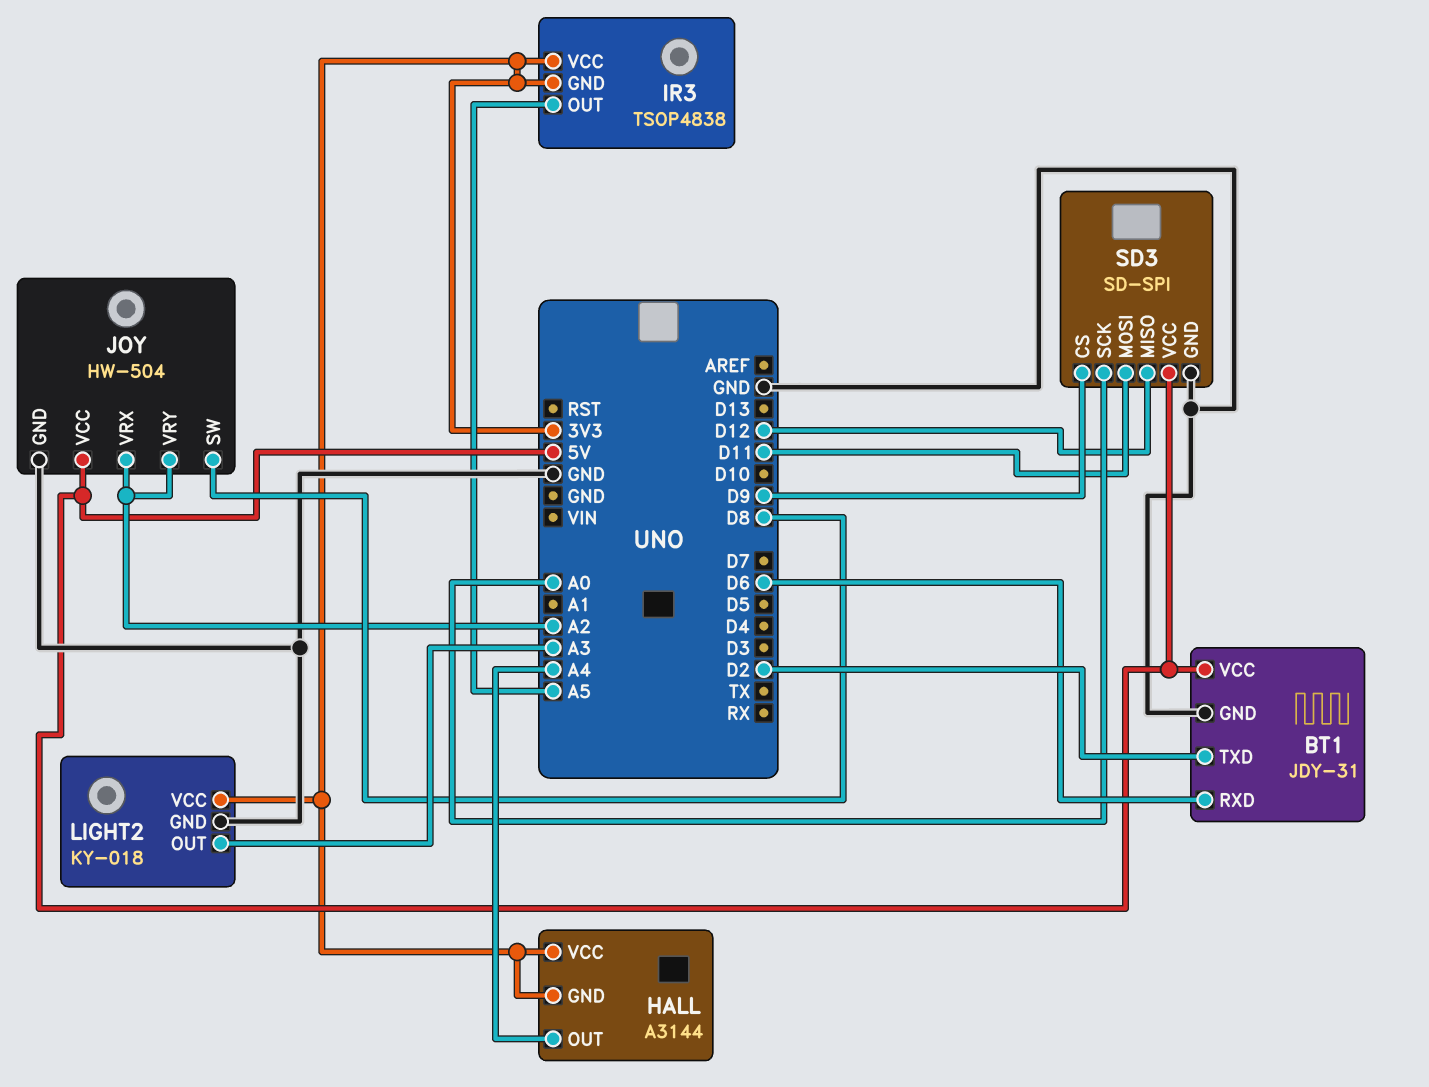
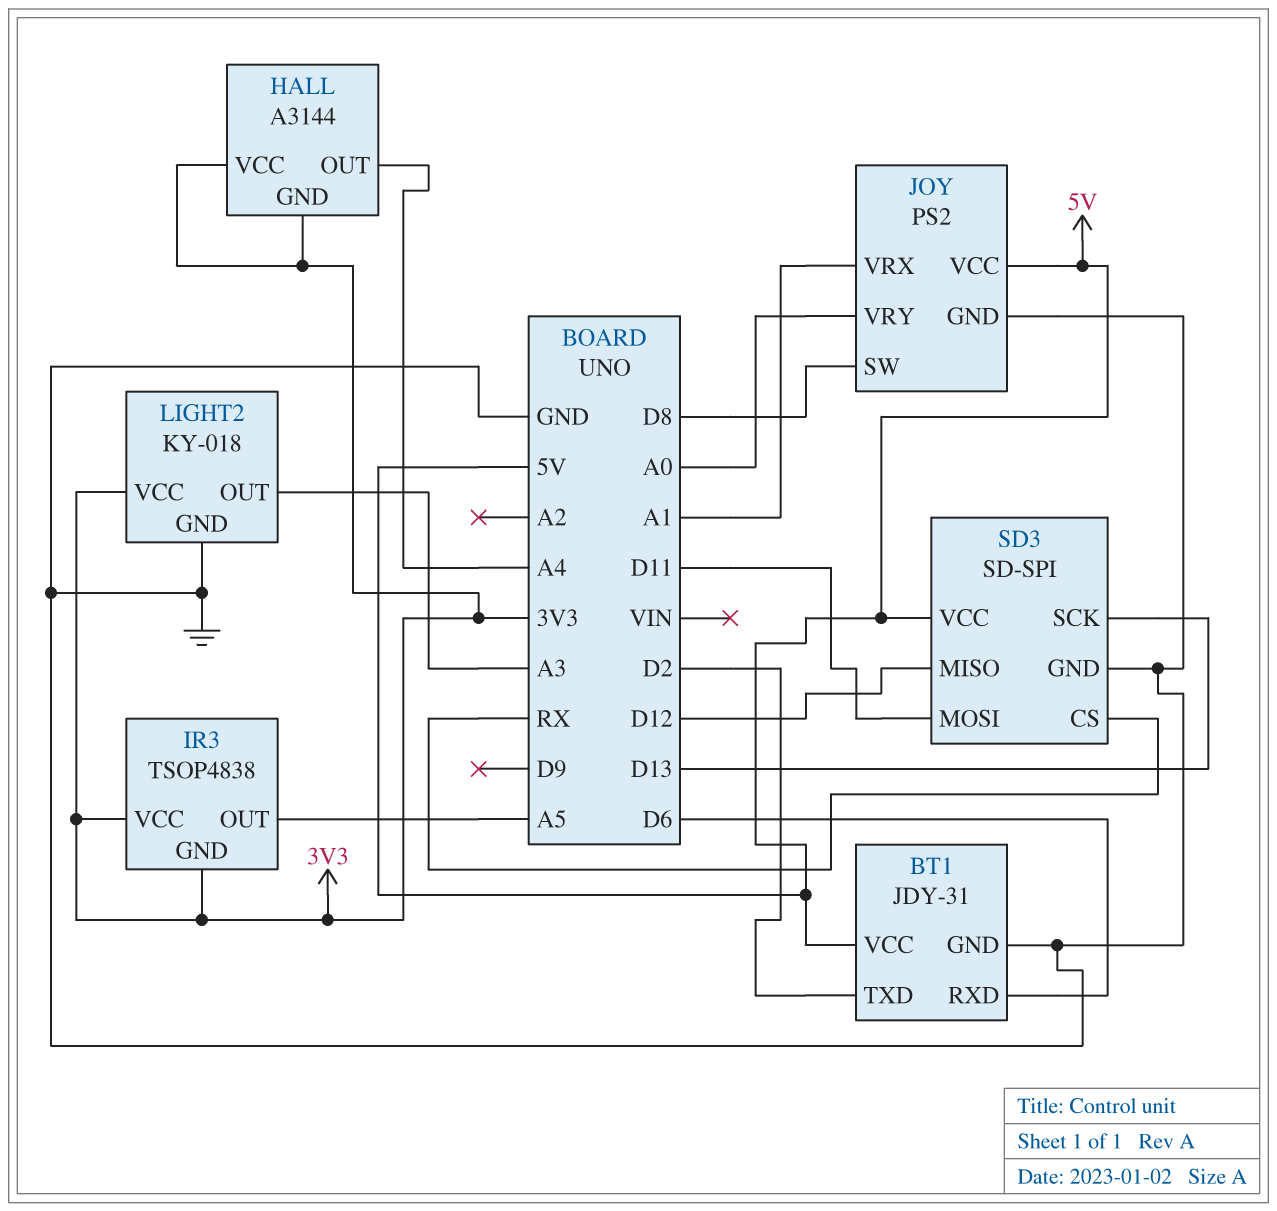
JOY: HW-504 -> PS2
JOY pin VRX: A2 -> A1
JOY pin VRY: A2 -> A0
SD3 pin CS: D9 -> RX
SD3 pin SCK: A0 -> D13

